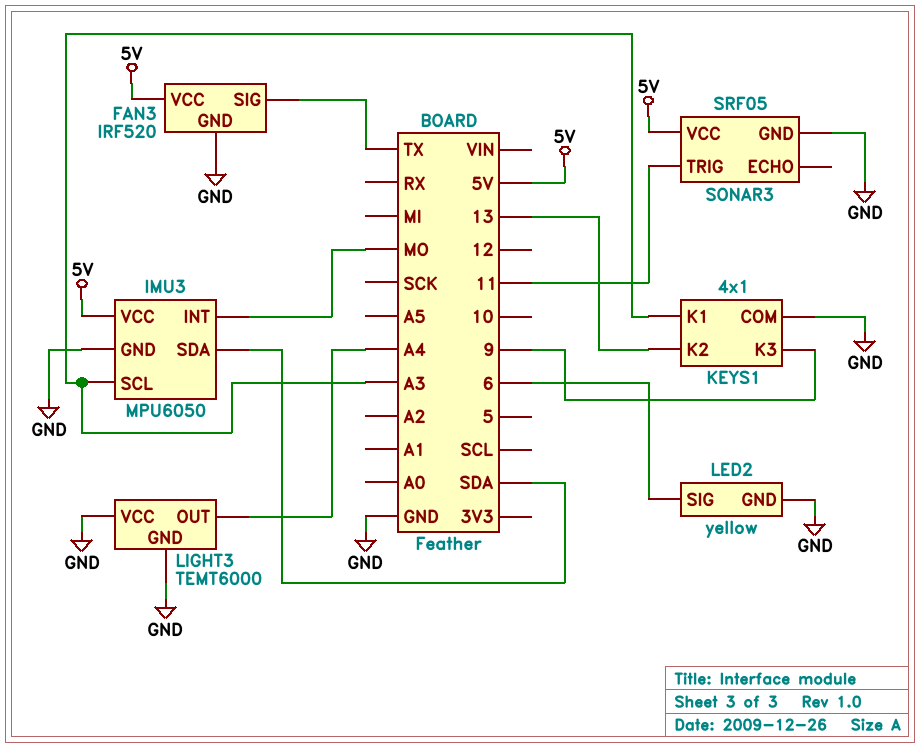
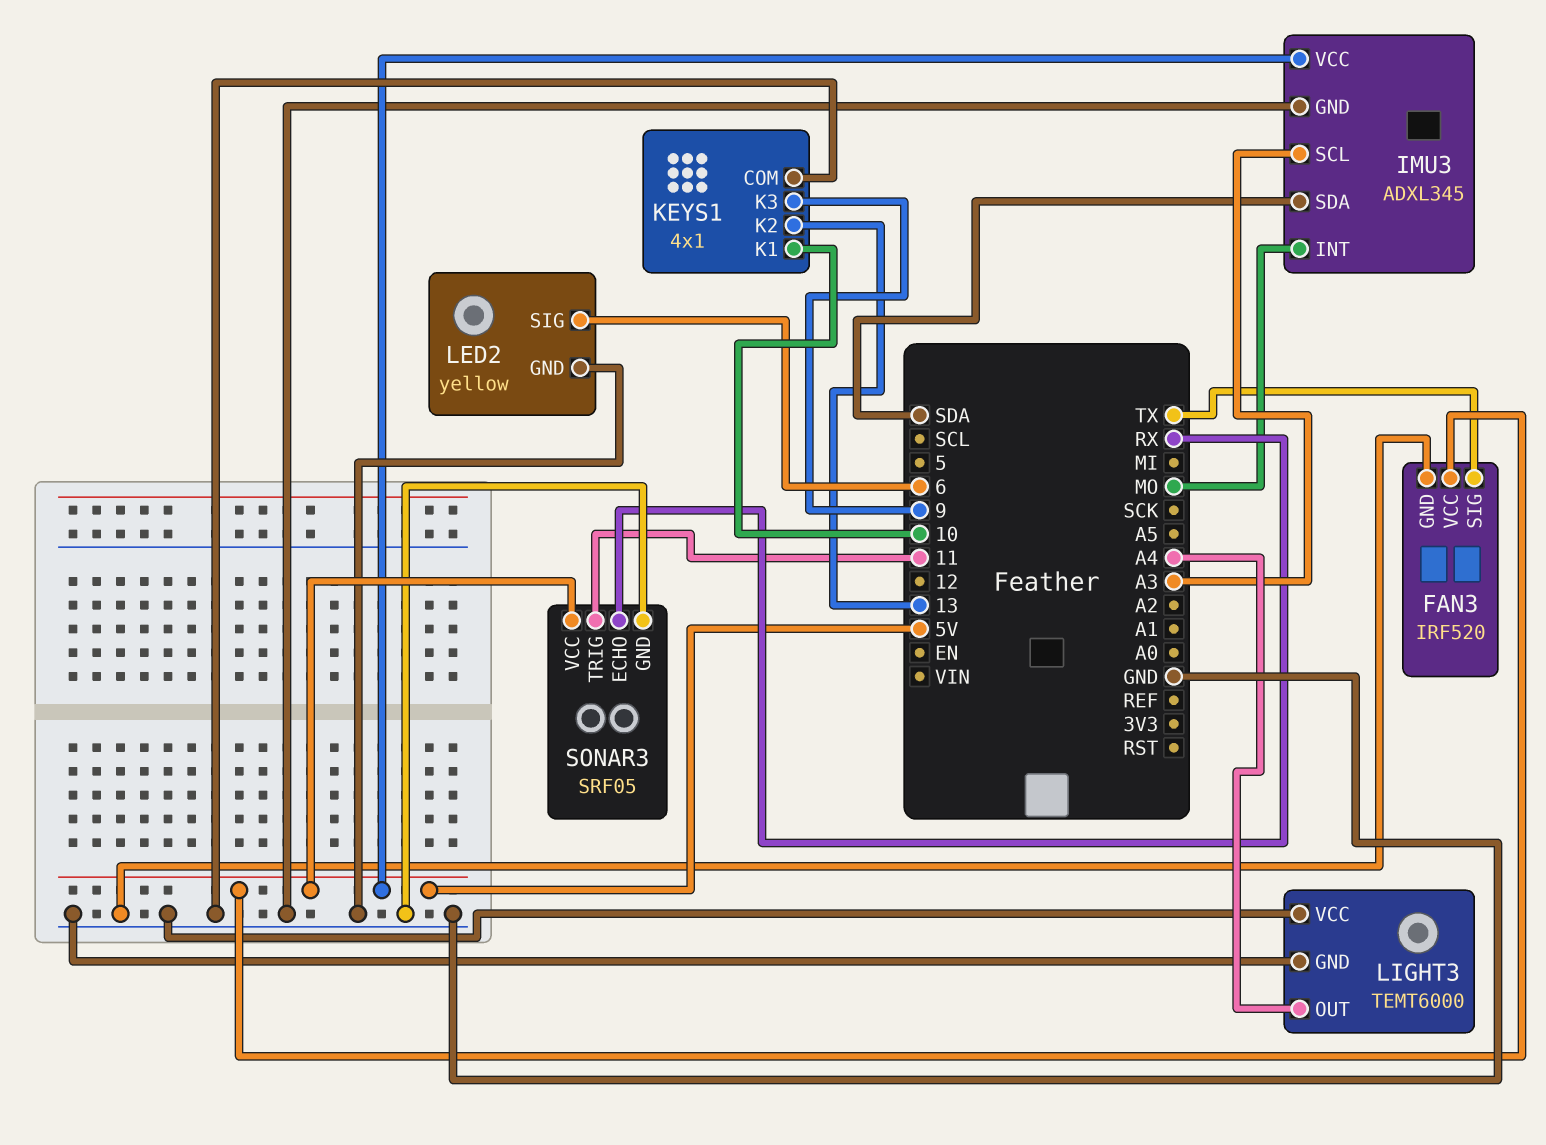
IMU3: MPU6050 -> ADXL345
KEYS1 pin K1: A3 -> 10
SONAR3 pin ECHO: none -> RX

